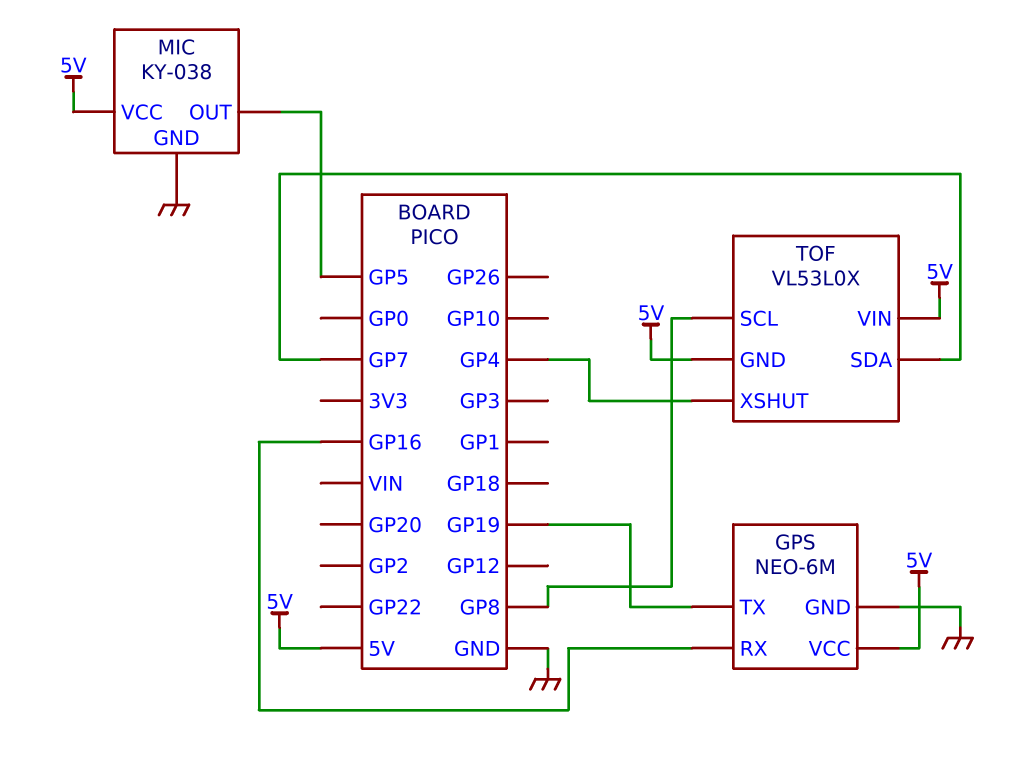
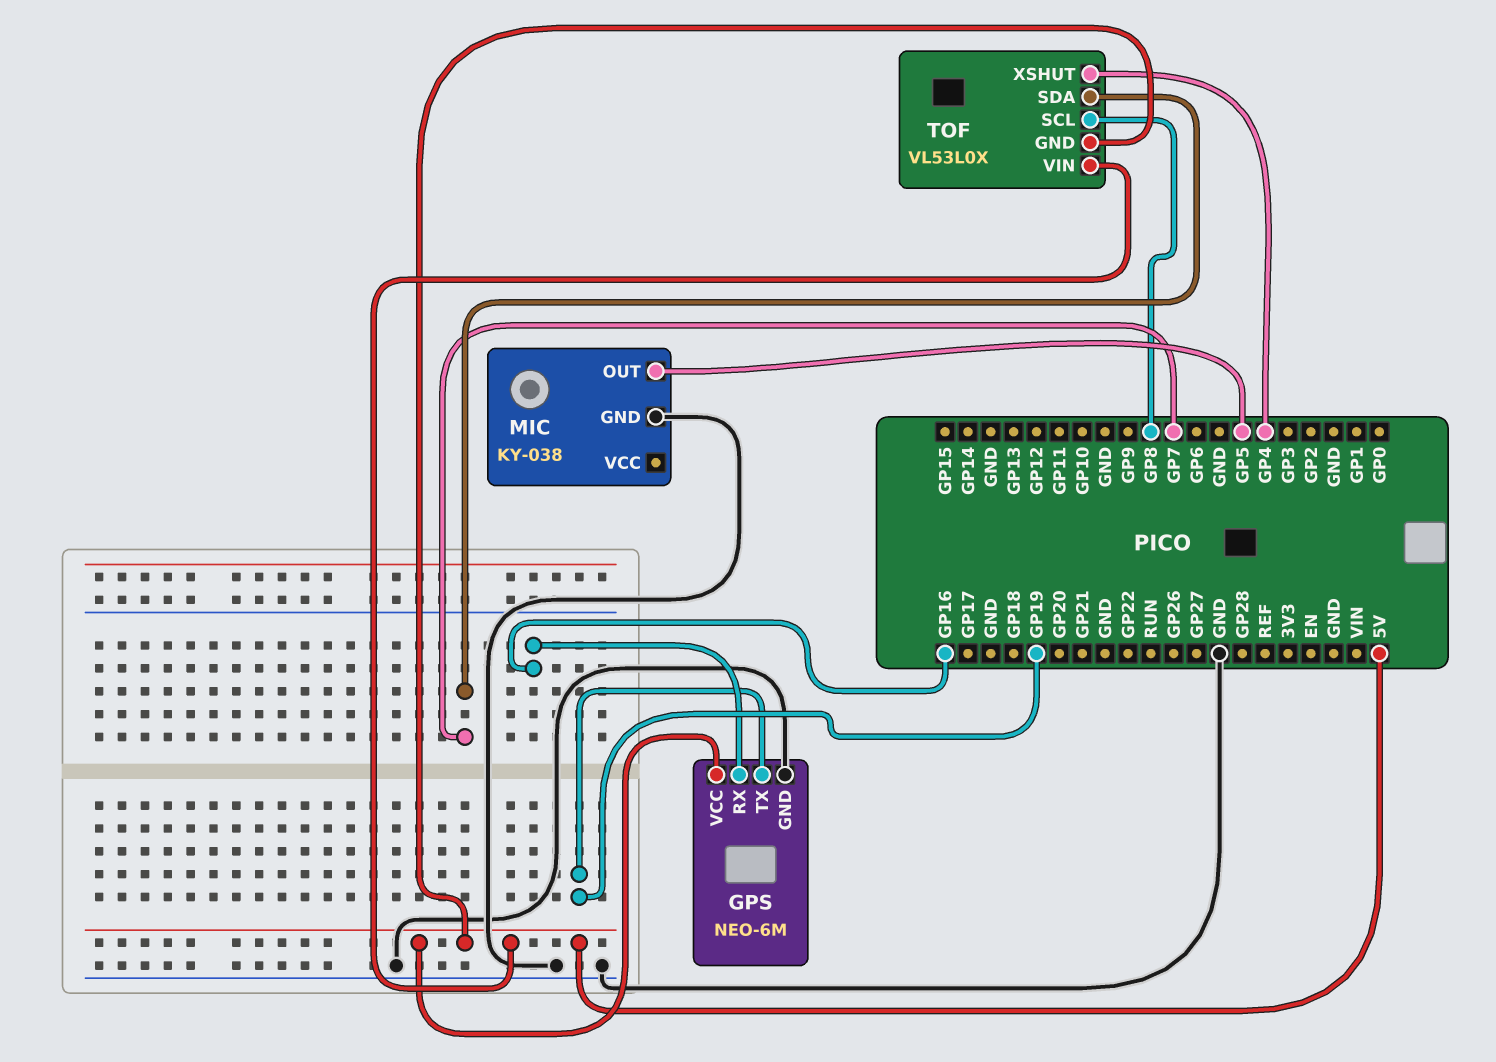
MIC pin VCC: 5V -> none

